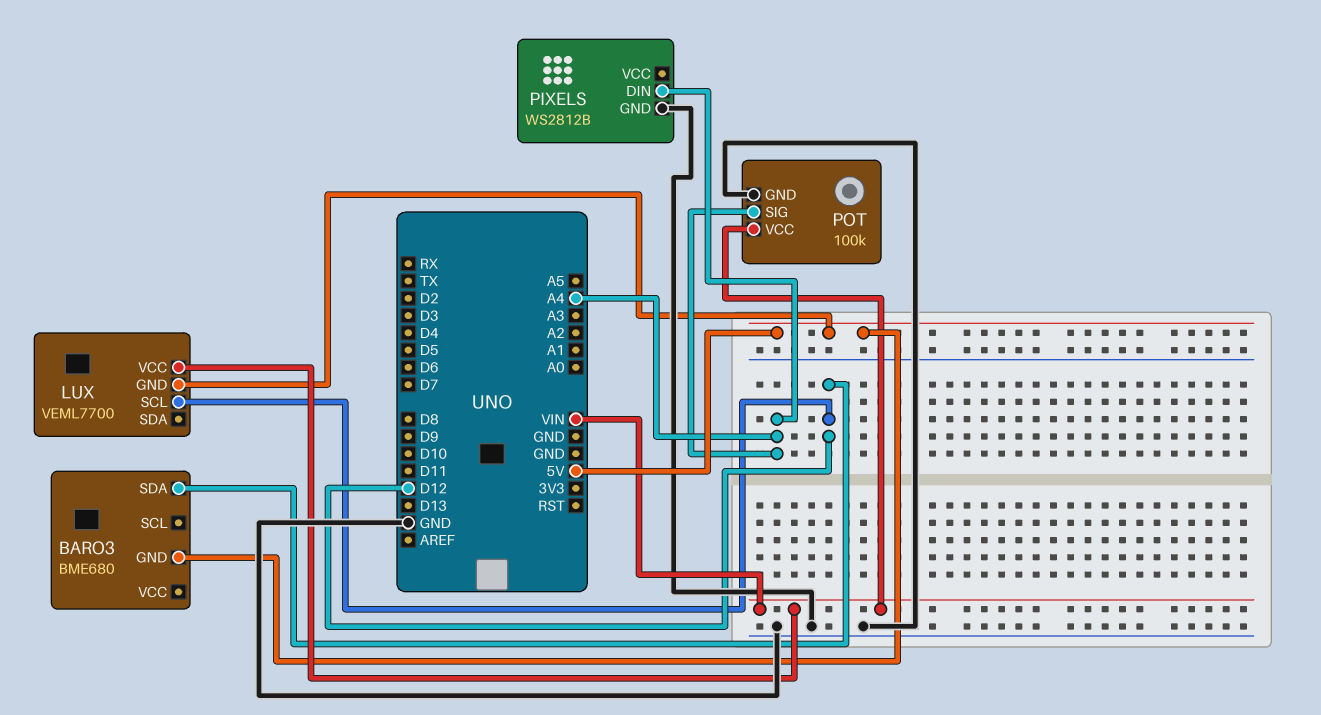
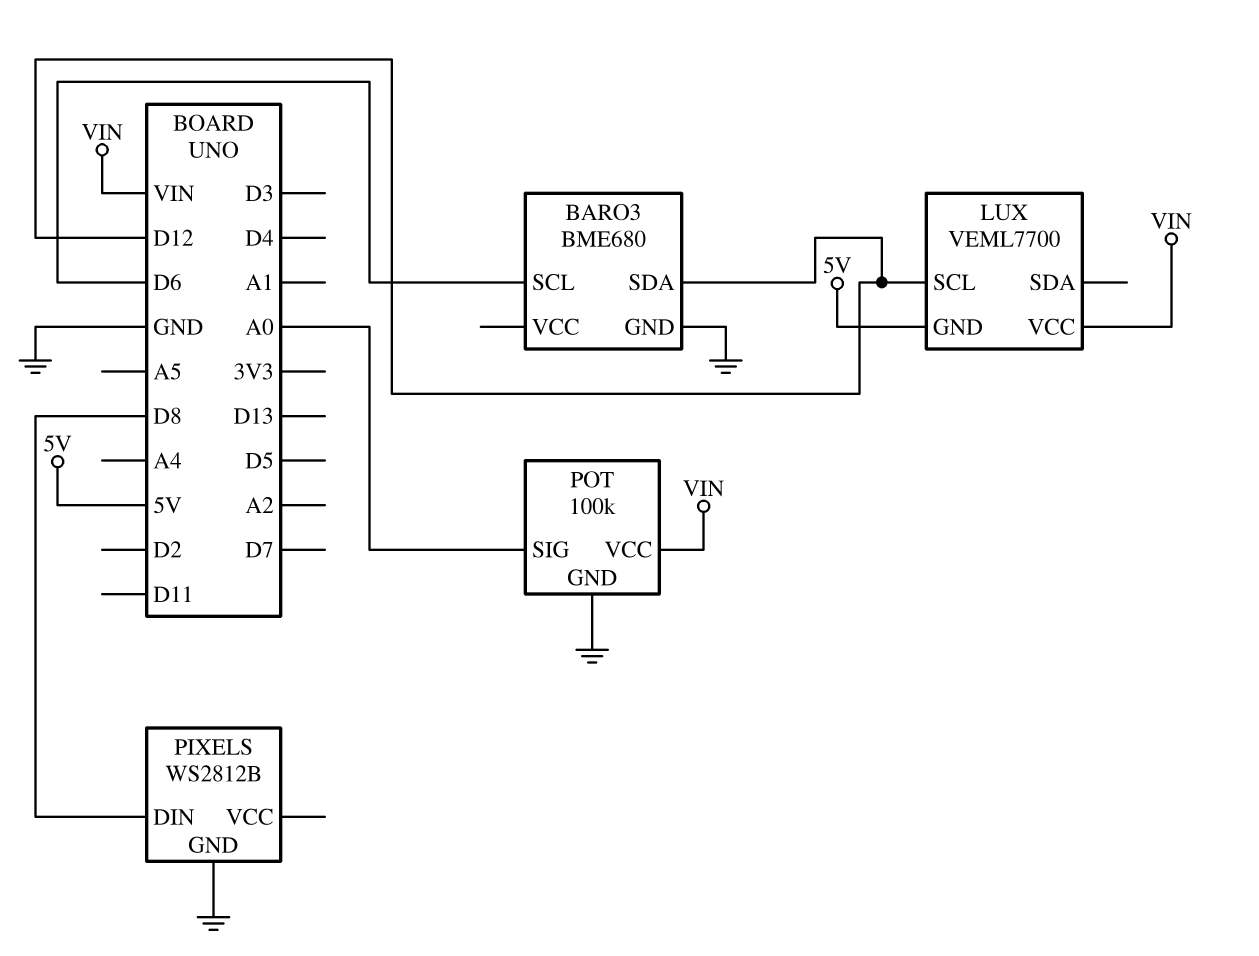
BARO3 pin GND: 5V -> GND
BARO3 pin SCL: none -> D6
PIXELS pin DIN: A4 -> D8
POT pin SIG: A4 -> A0

